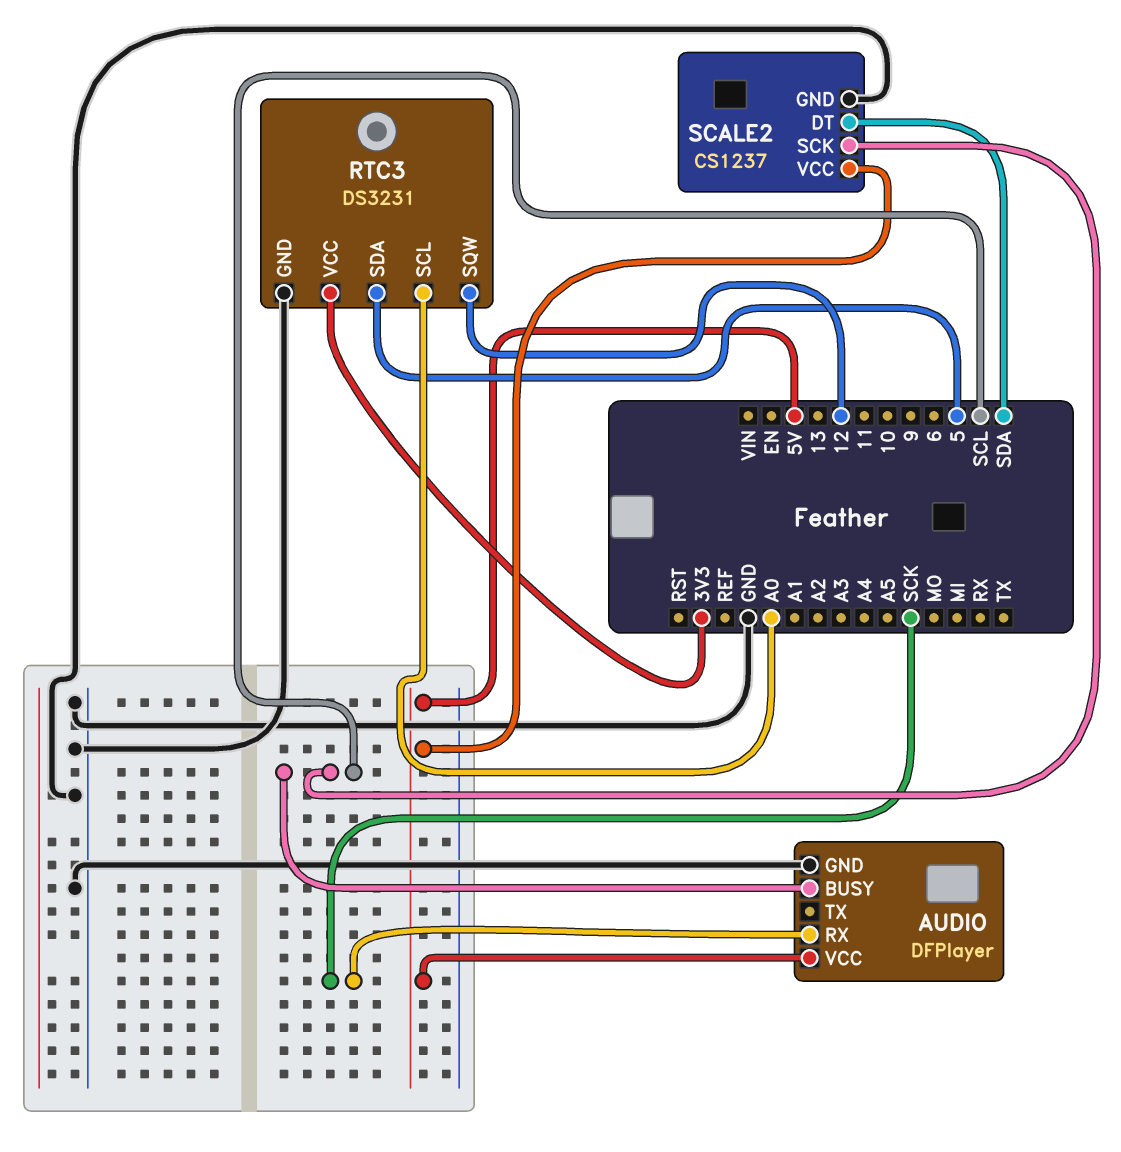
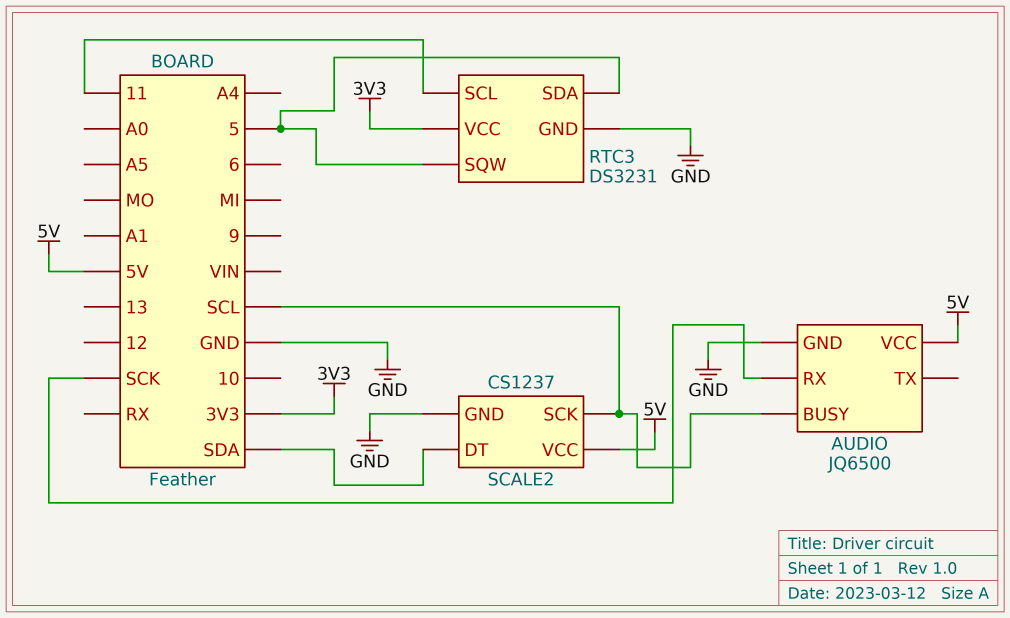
AUDIO: DFPlayer -> JQ6500
RTC3 pin SCL: A0 -> 11
RTC3 pin SQW: 12 -> 5

